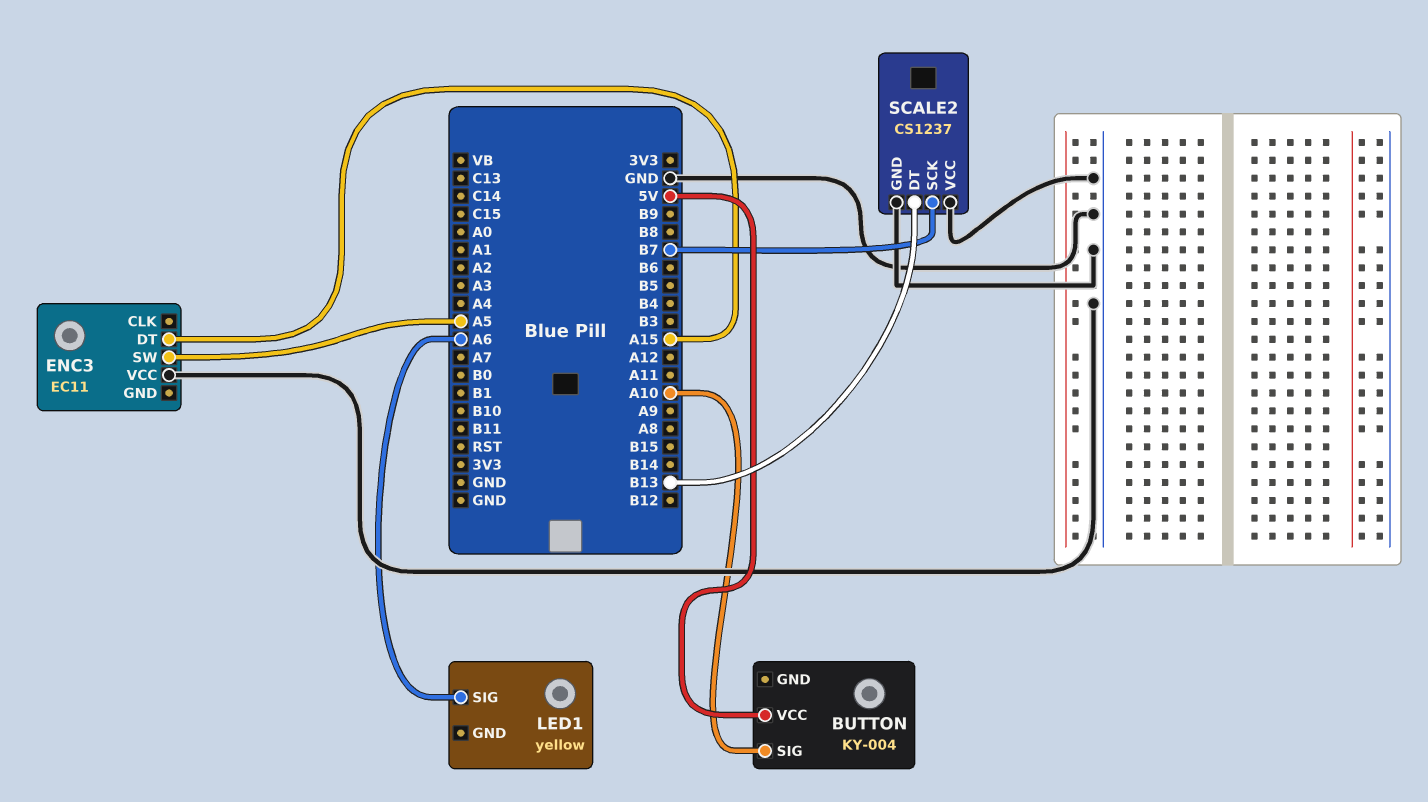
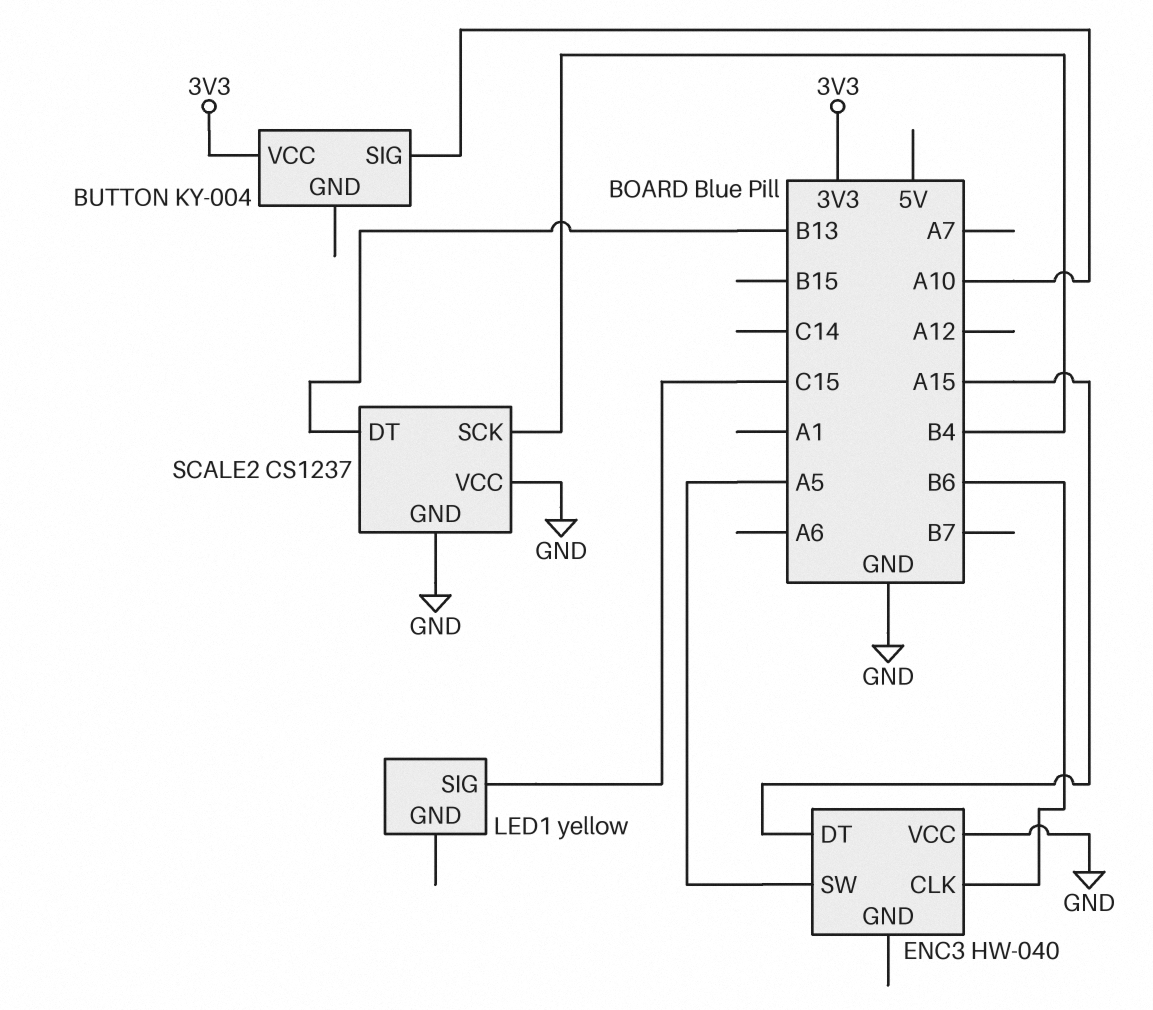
BUTTON pin VCC: 5V -> 3V3
ENC3: EC11 -> HW-040
ENC3 pin CLK: none -> B6
LED1 pin SIG: A6 -> C15
SCALE2 pin SCK: B7 -> B4

